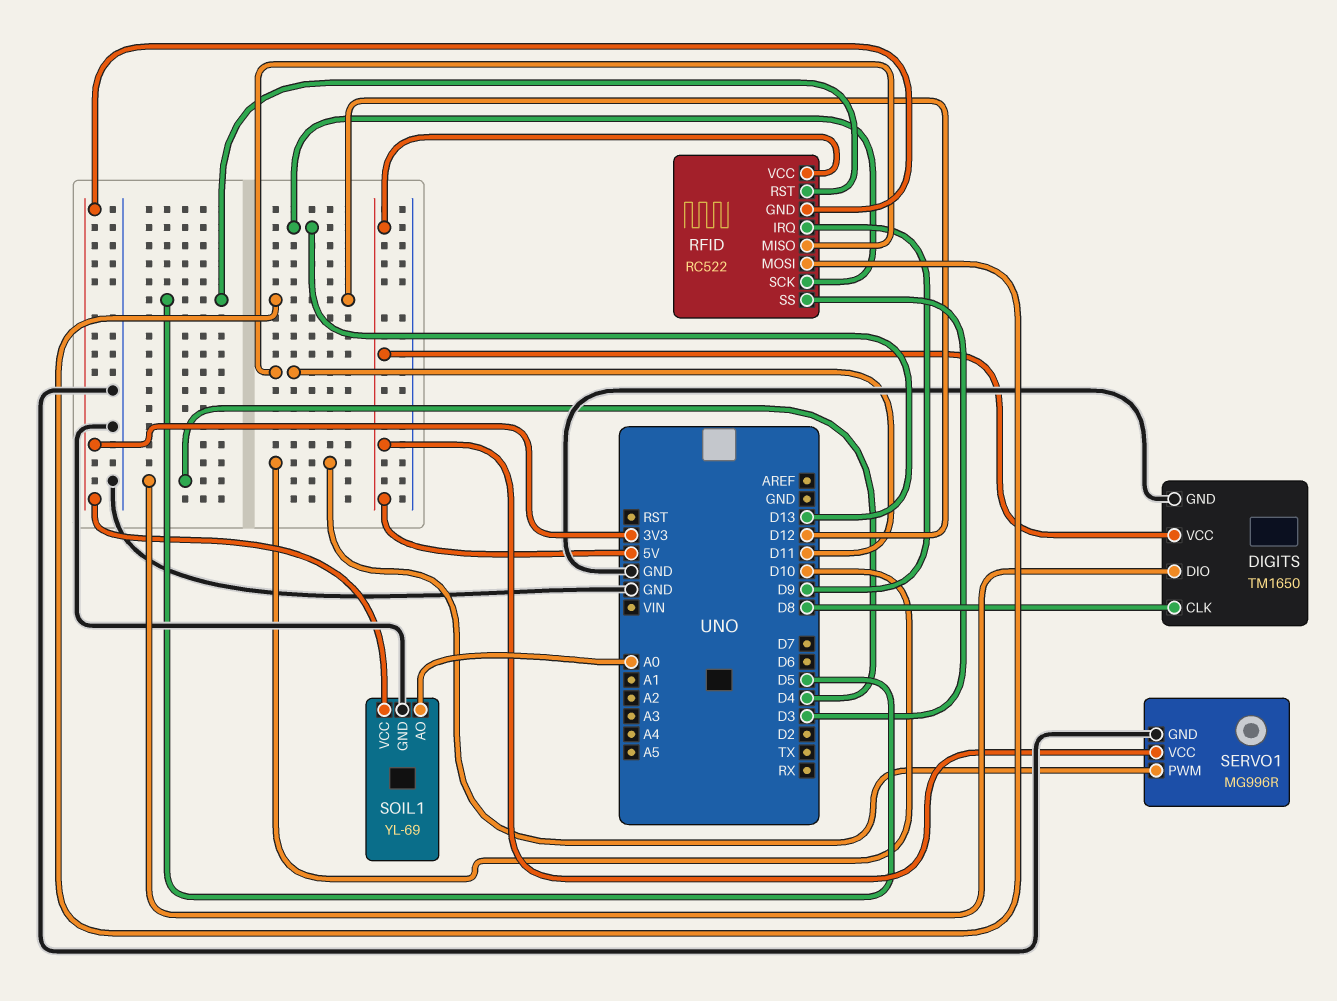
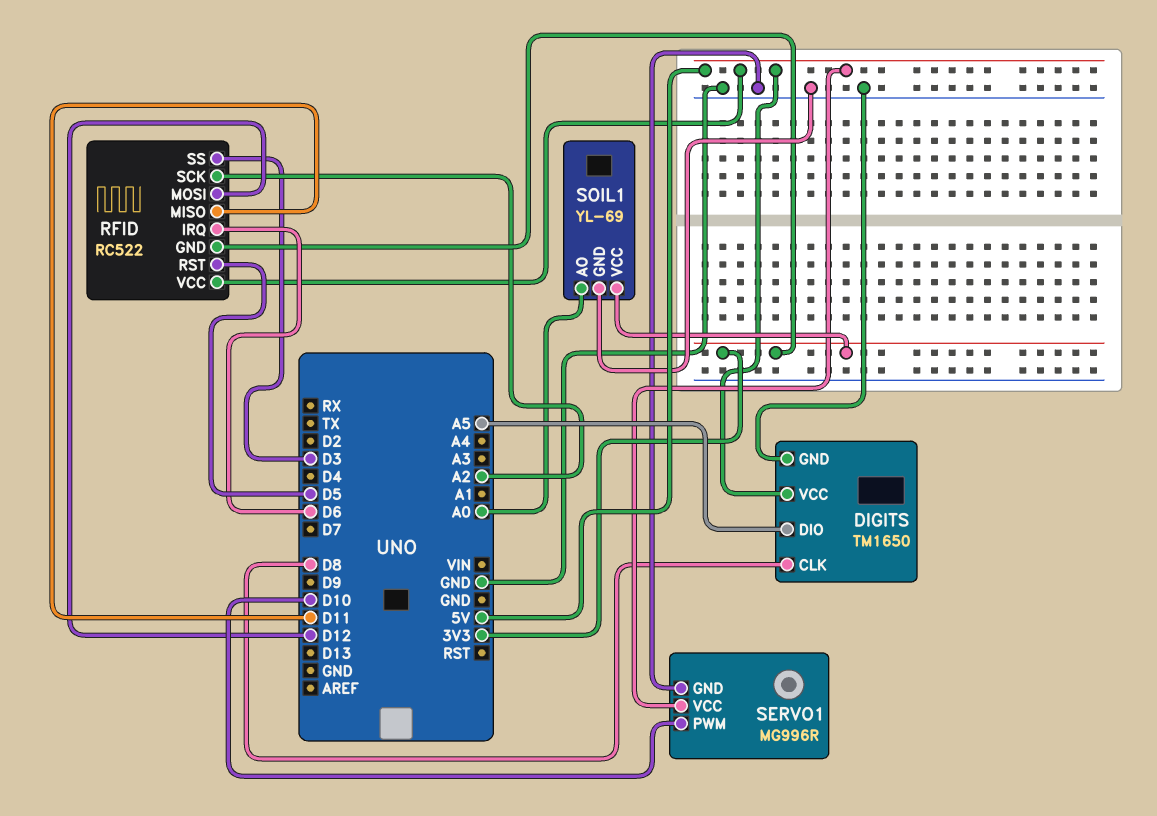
DIGITS pin DIO: D4 -> A5
RFID pin IRQ: D9 -> D6
RFID pin SCK: D13 -> A2

